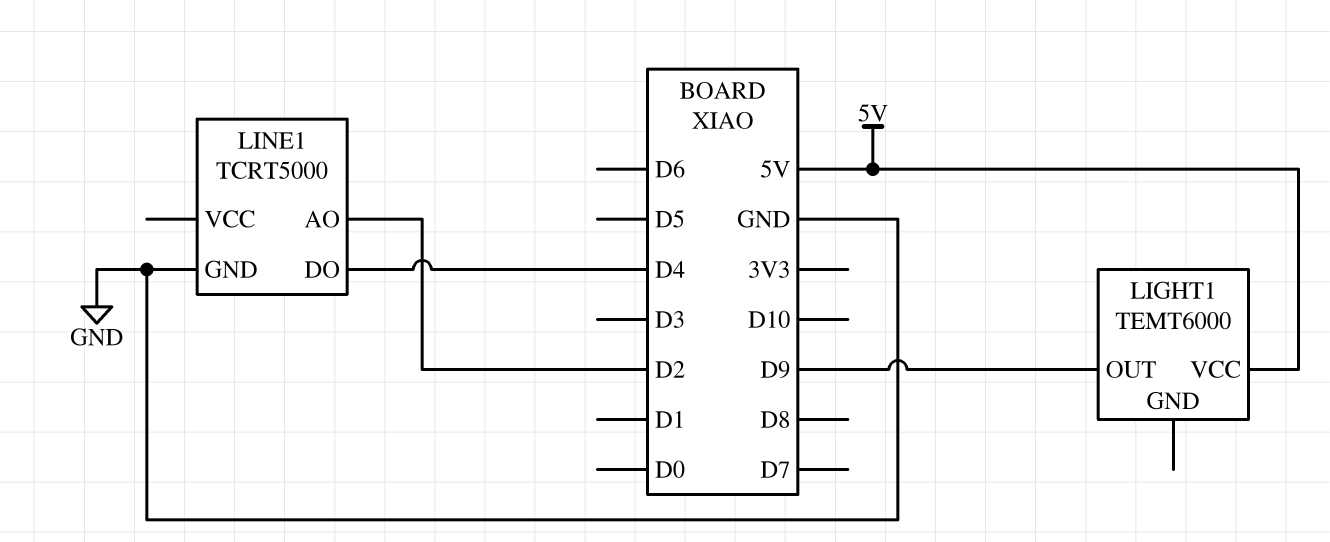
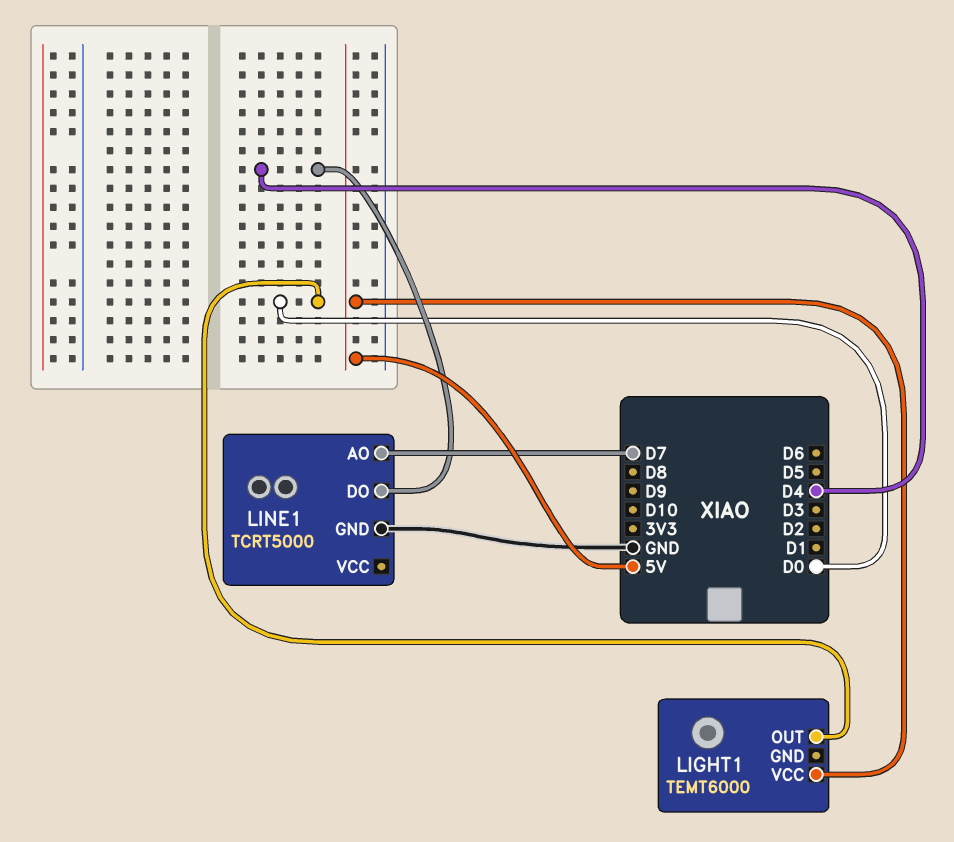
LIGHT1 pin OUT: D9 -> D0
LINE1 pin AO: D2 -> D7

